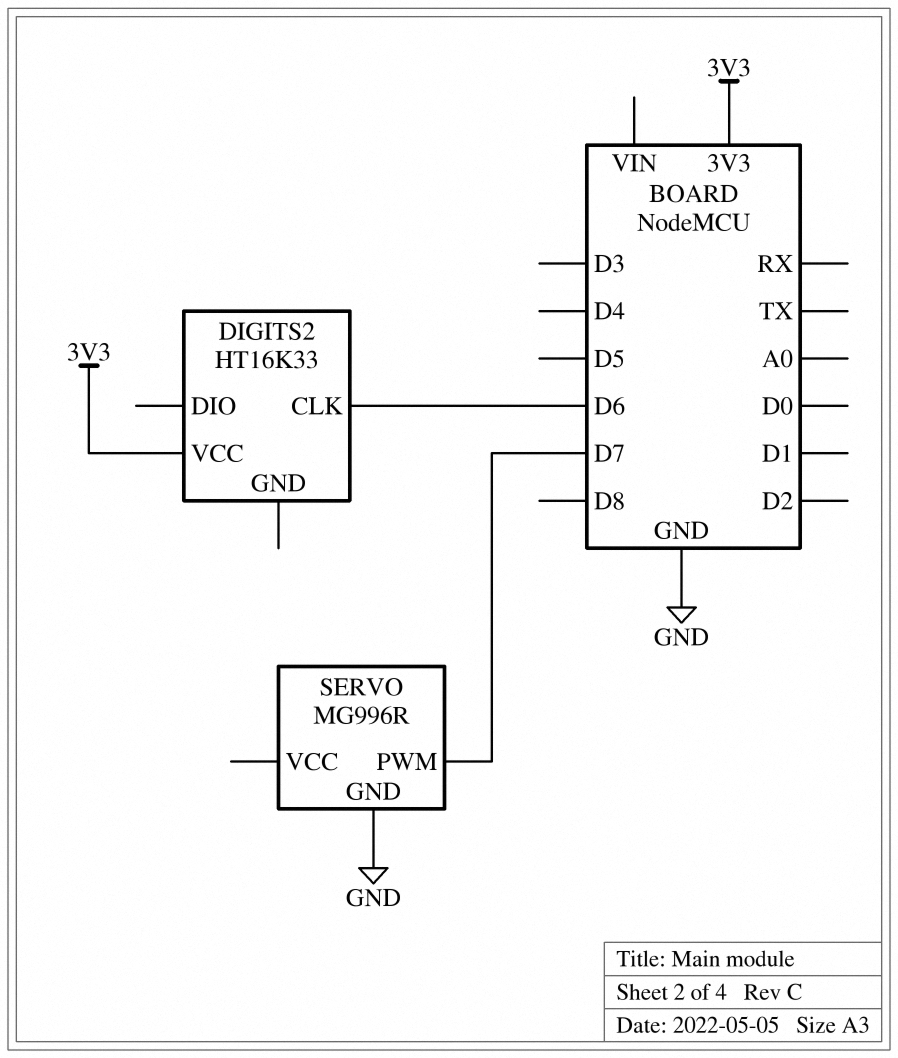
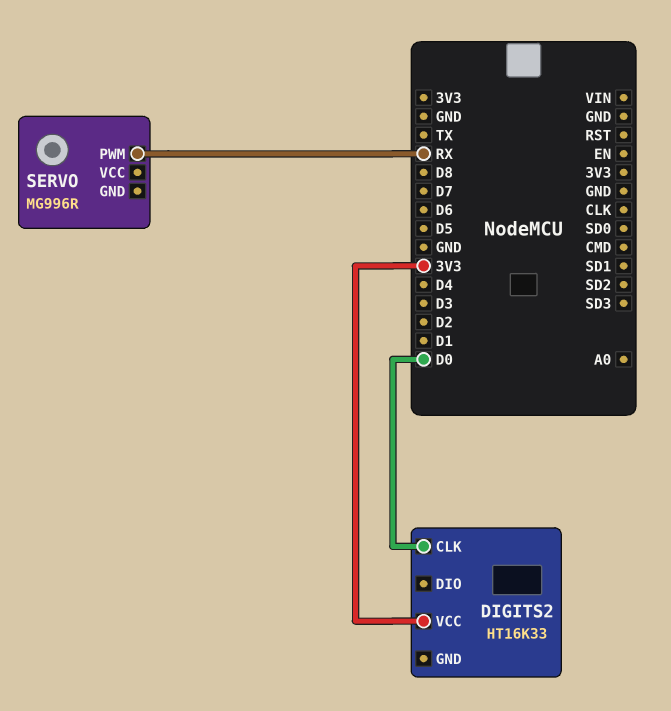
DIGITS2 pin CLK: D6 -> D0
SERVO pin GND: GND -> none
SERVO pin PWM: D7 -> RX

